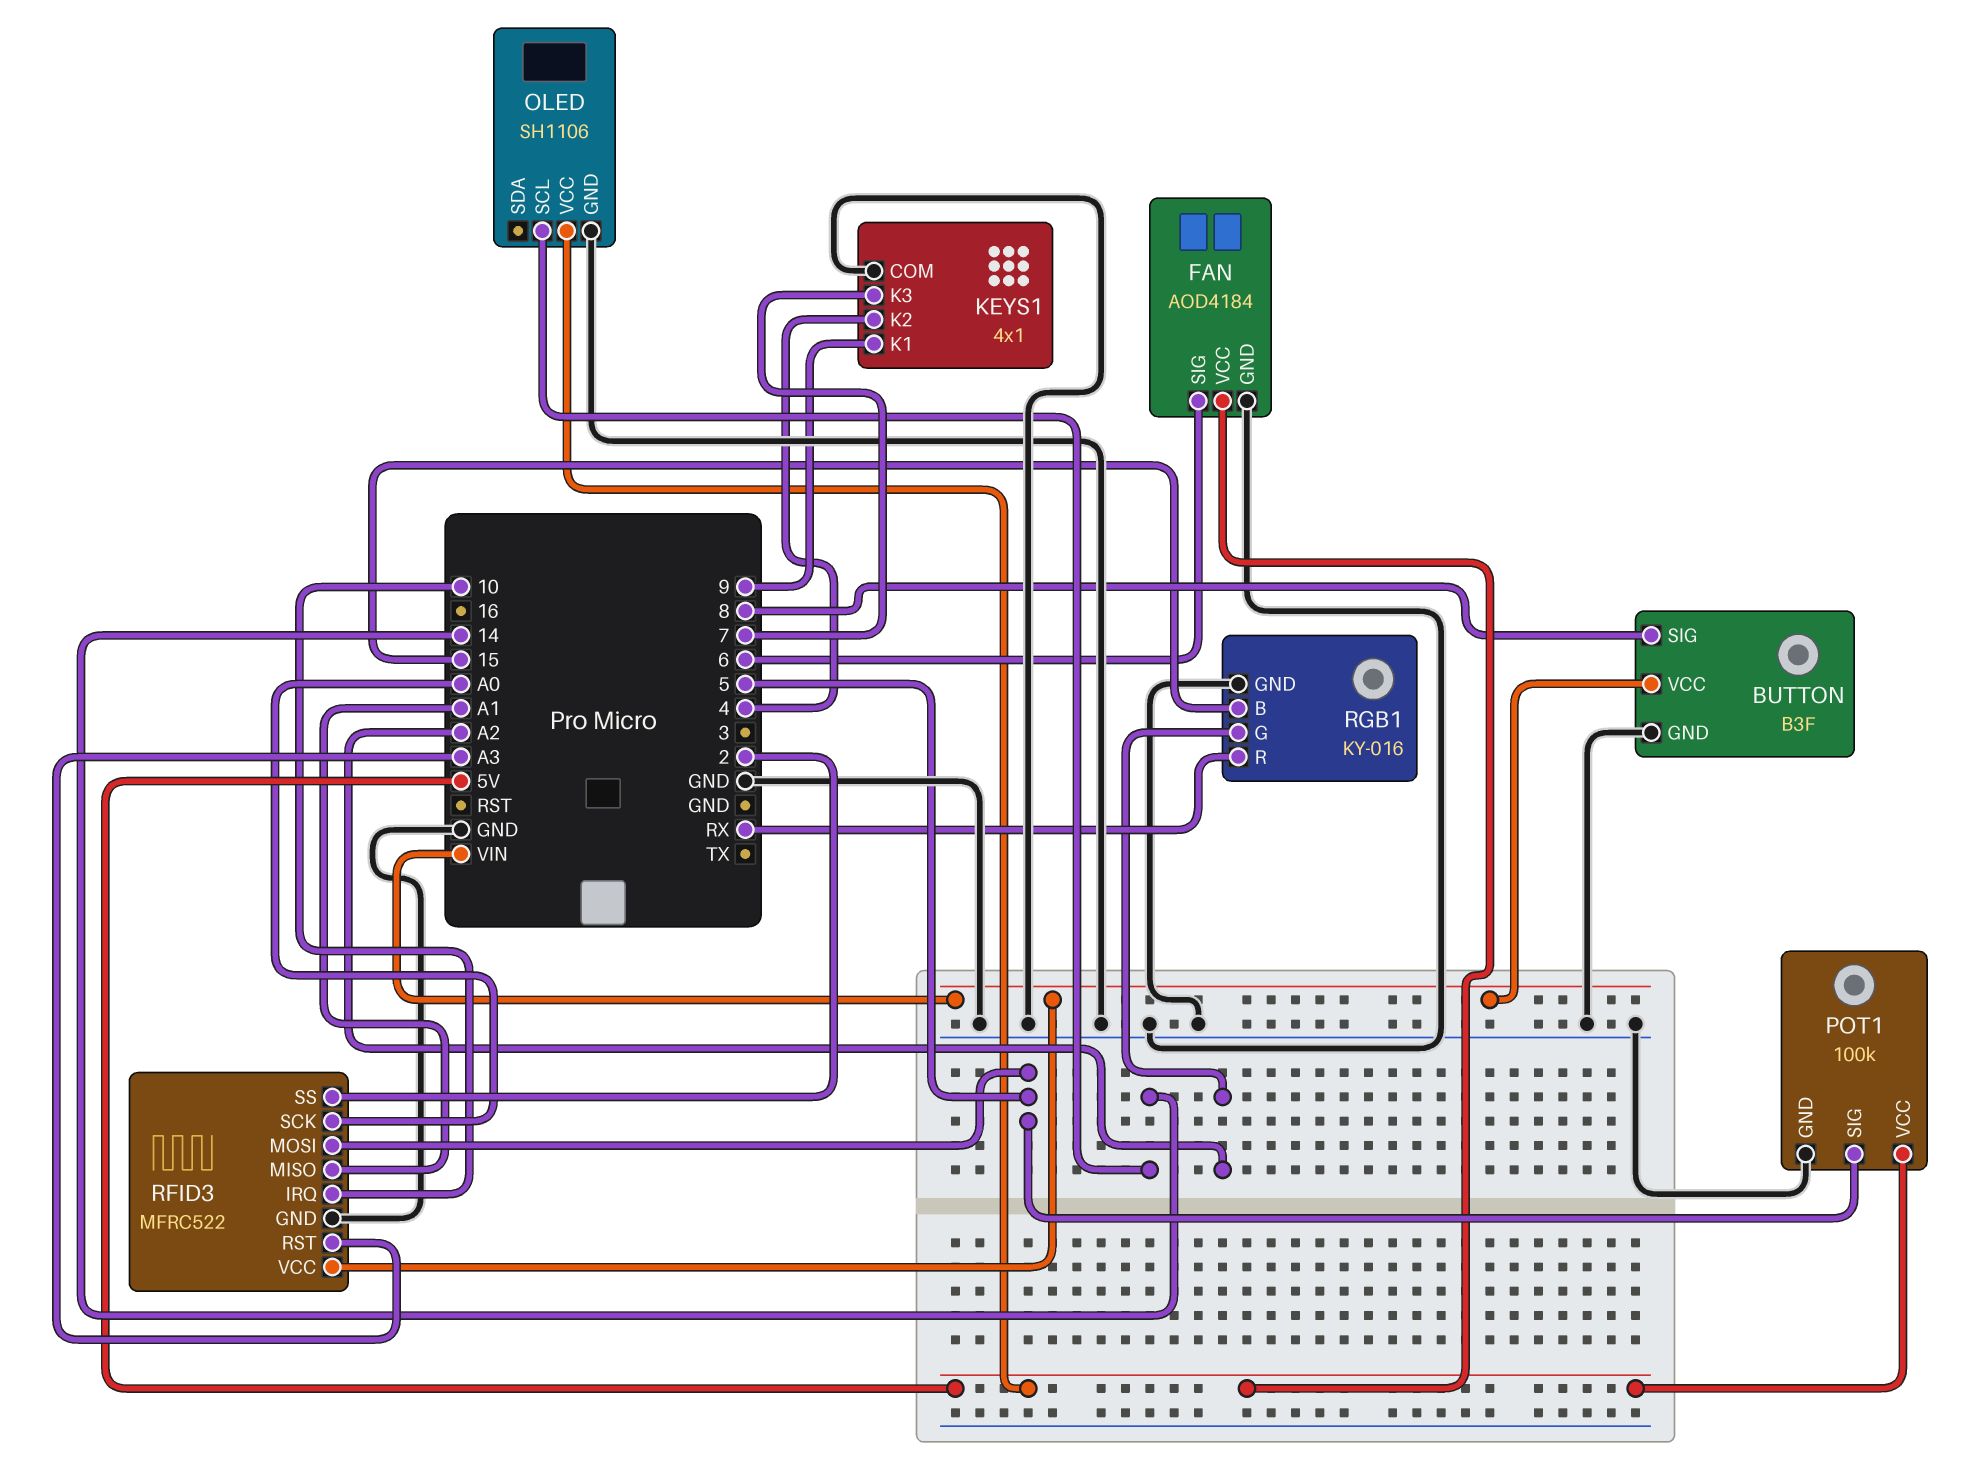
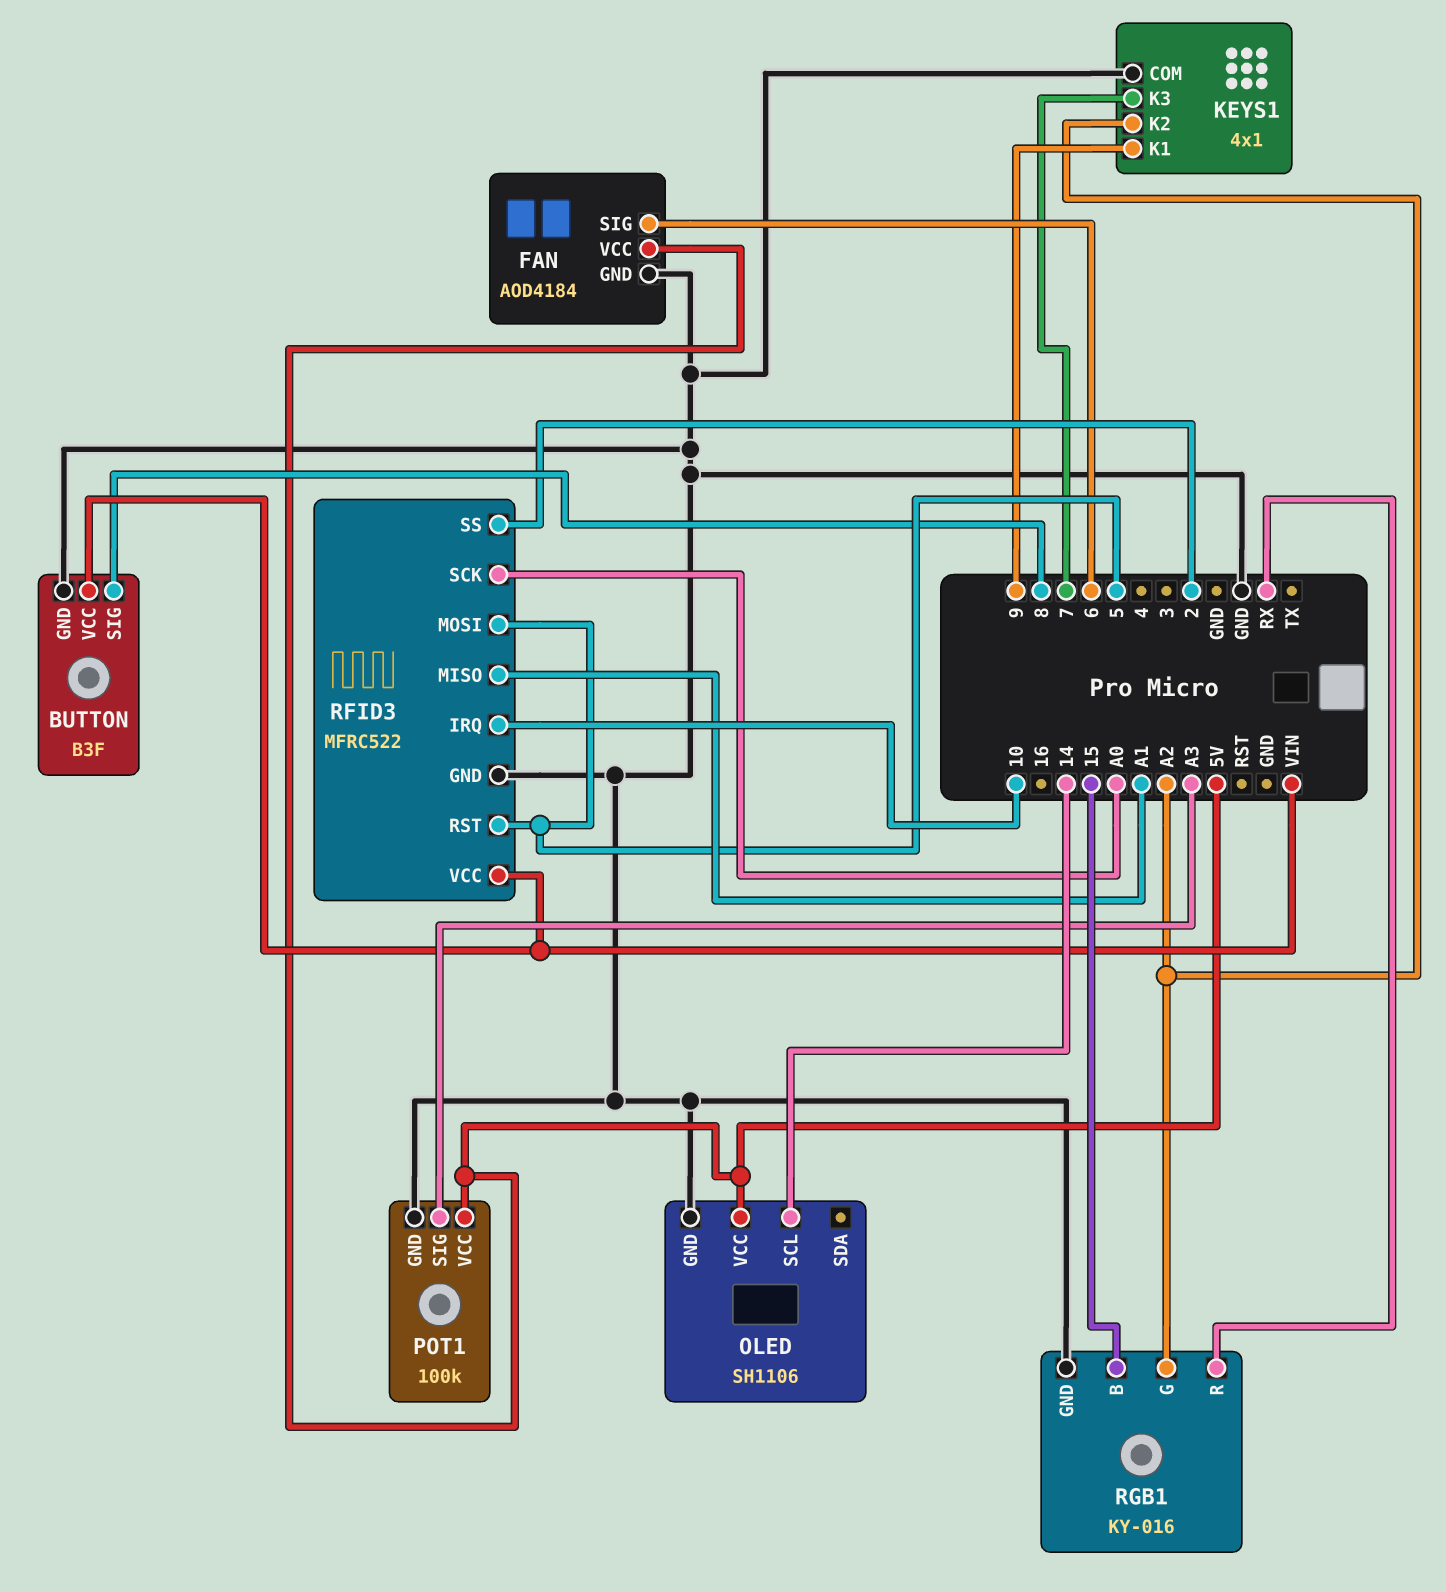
KEYS1 pin K2: 4 -> A2
POT1 pin SIG: 5 -> A3
RFID3 pin RST: A3 -> 5

